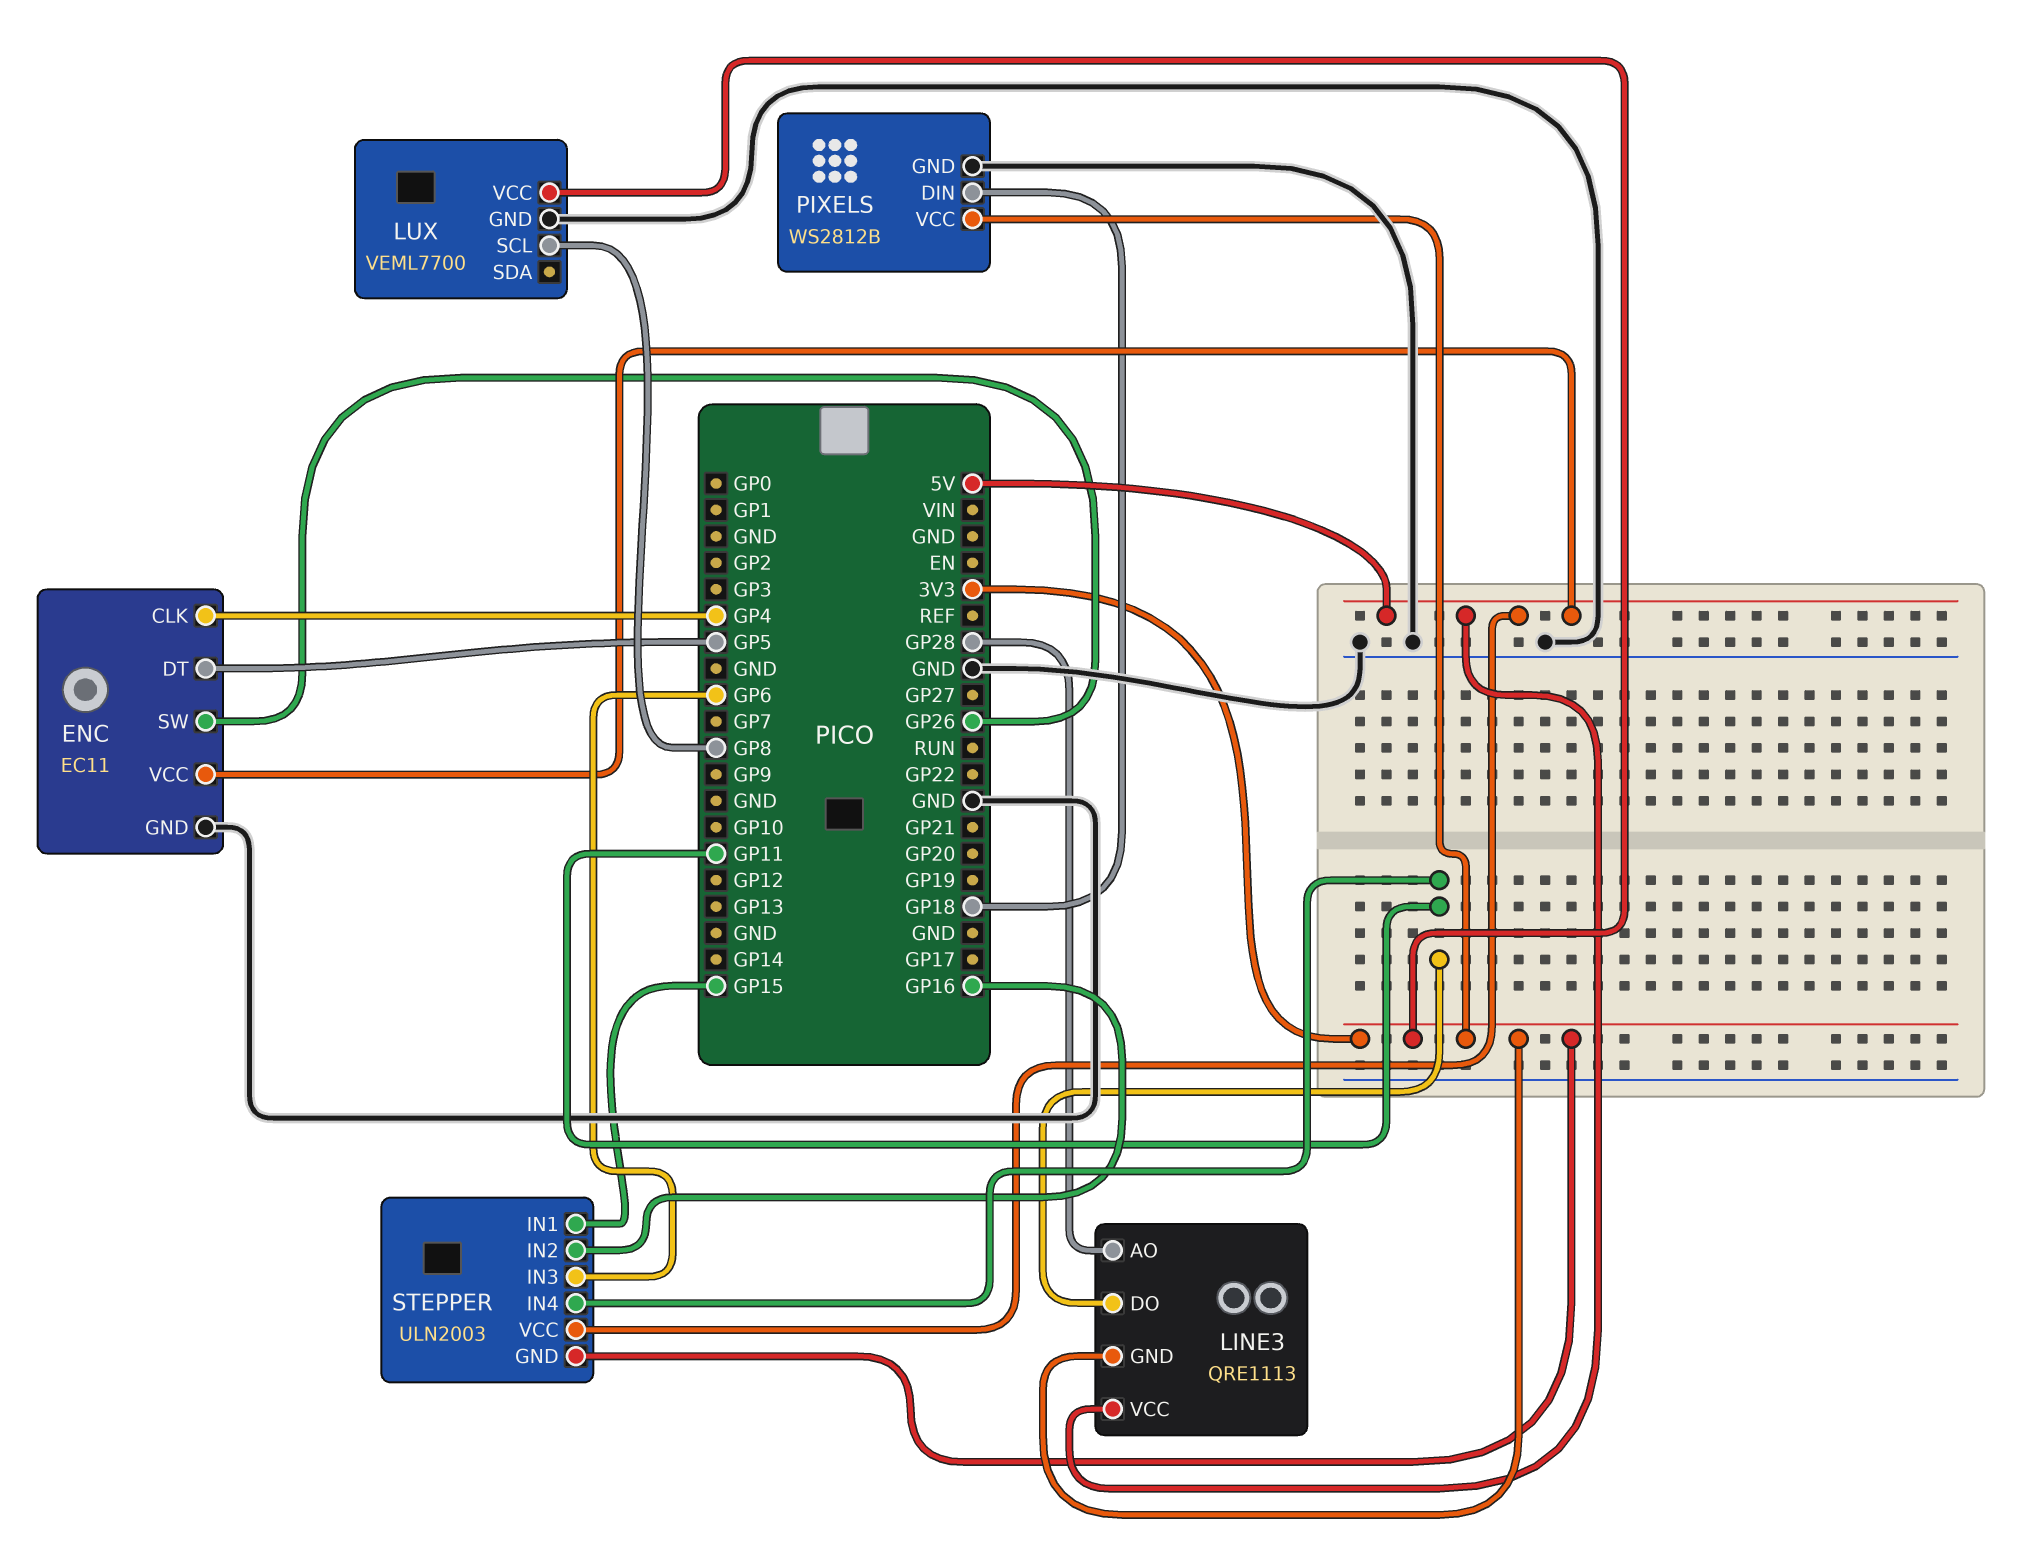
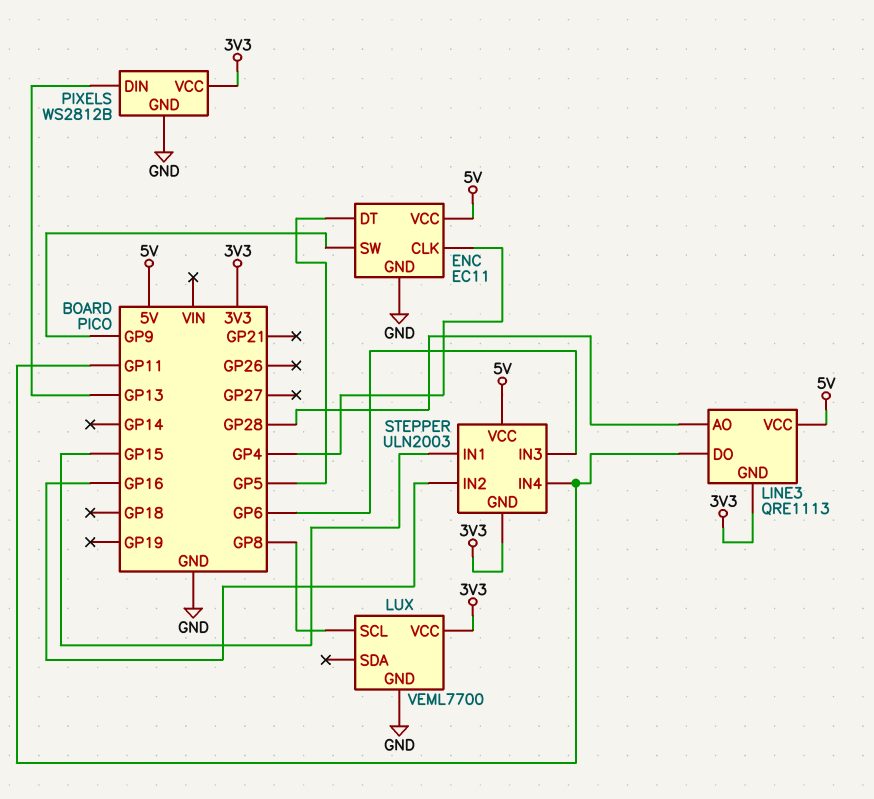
ENC pin SW: GP26 -> GP9
PIXELS pin DIN: GP18 -> GP13

